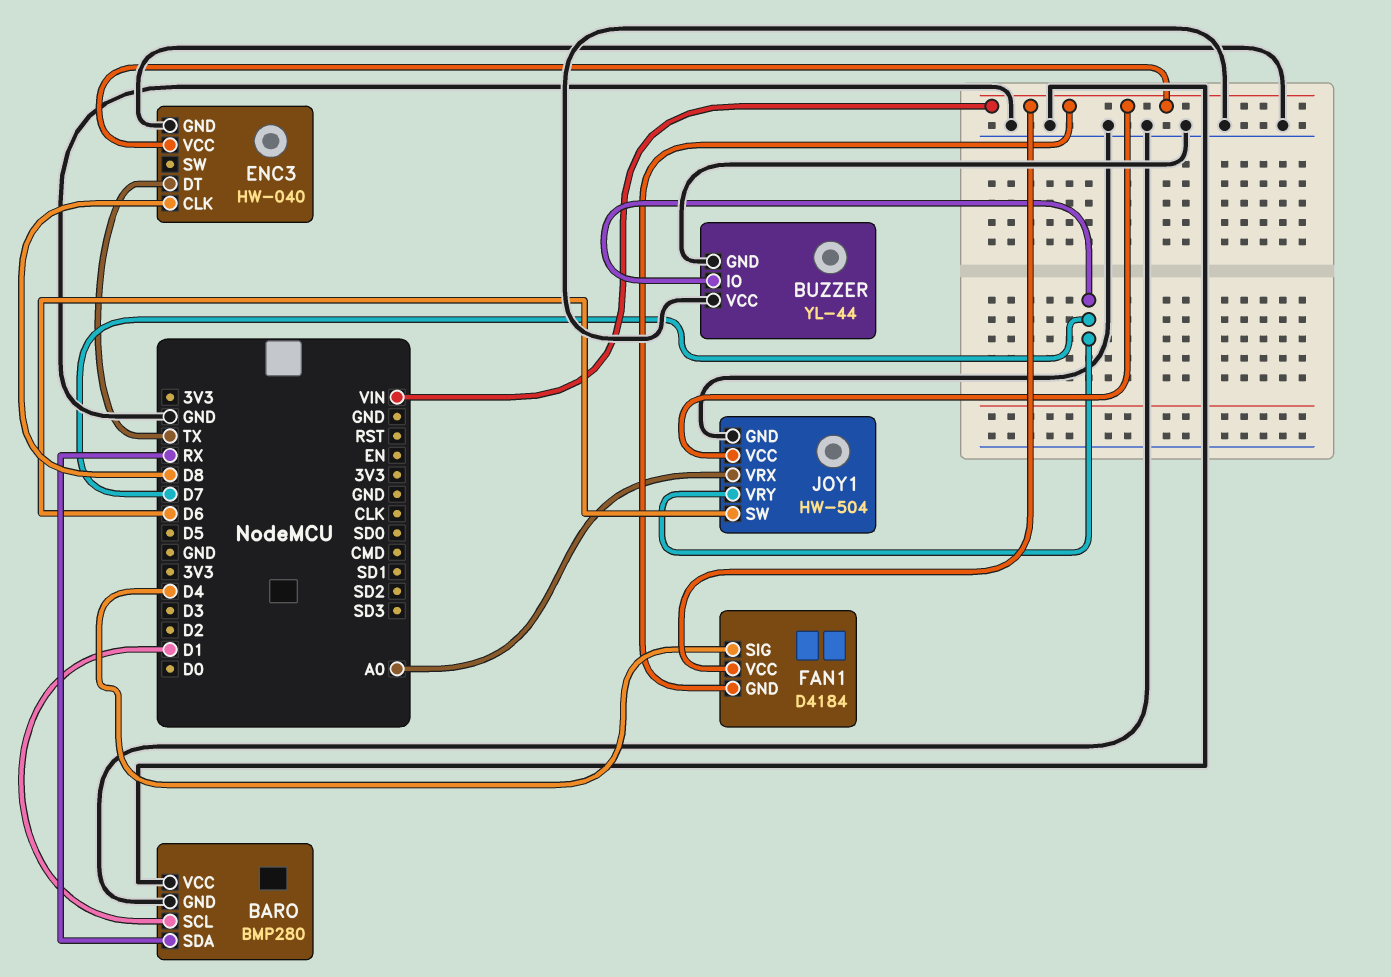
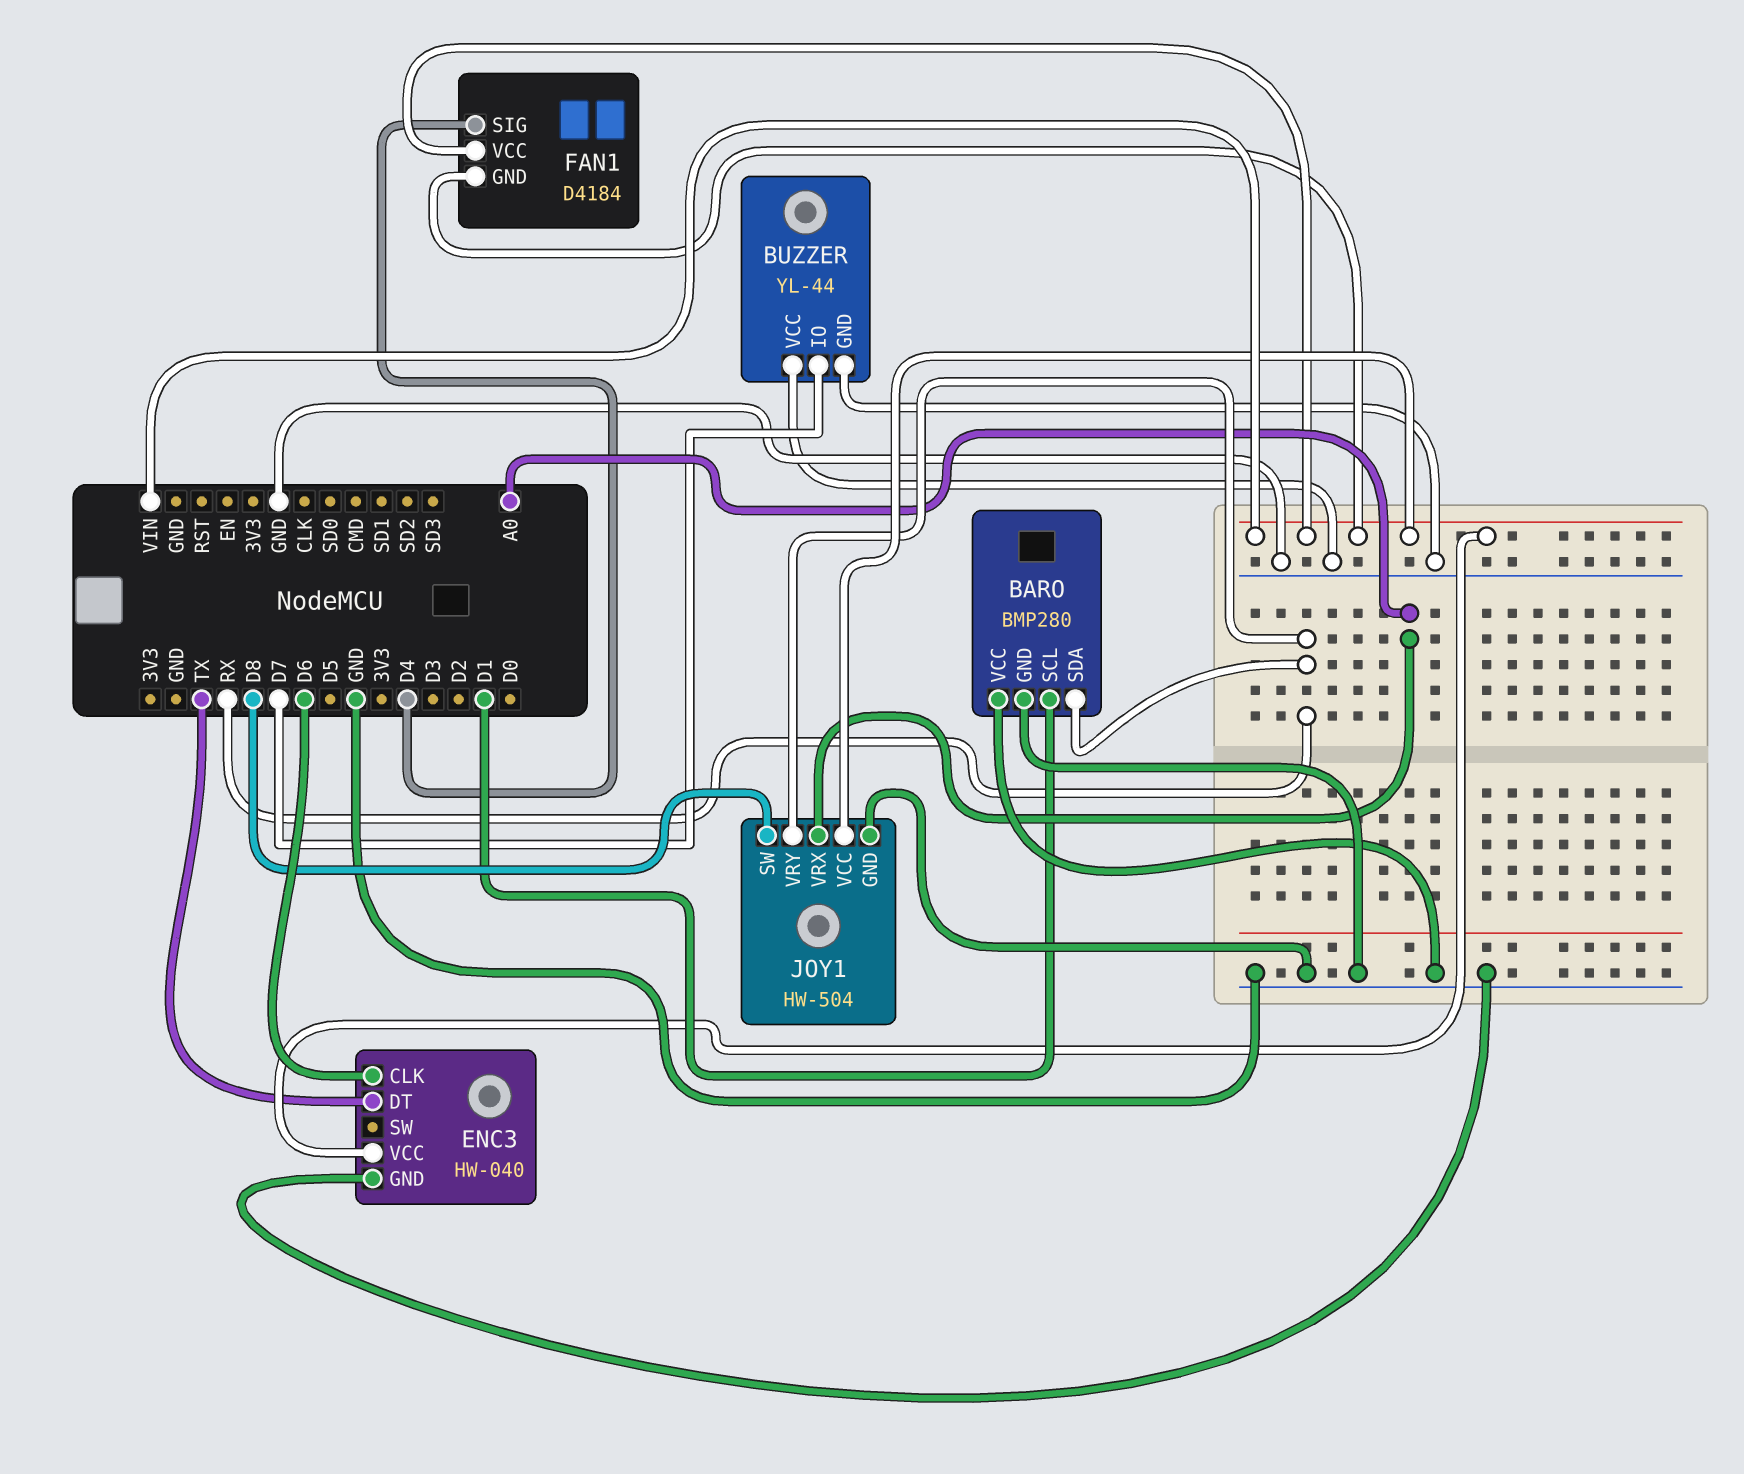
ENC3 pin CLK: D8 -> D6
JOY1 pin SW: D6 -> D8
JOY1 pin VRY: D7 -> RX

